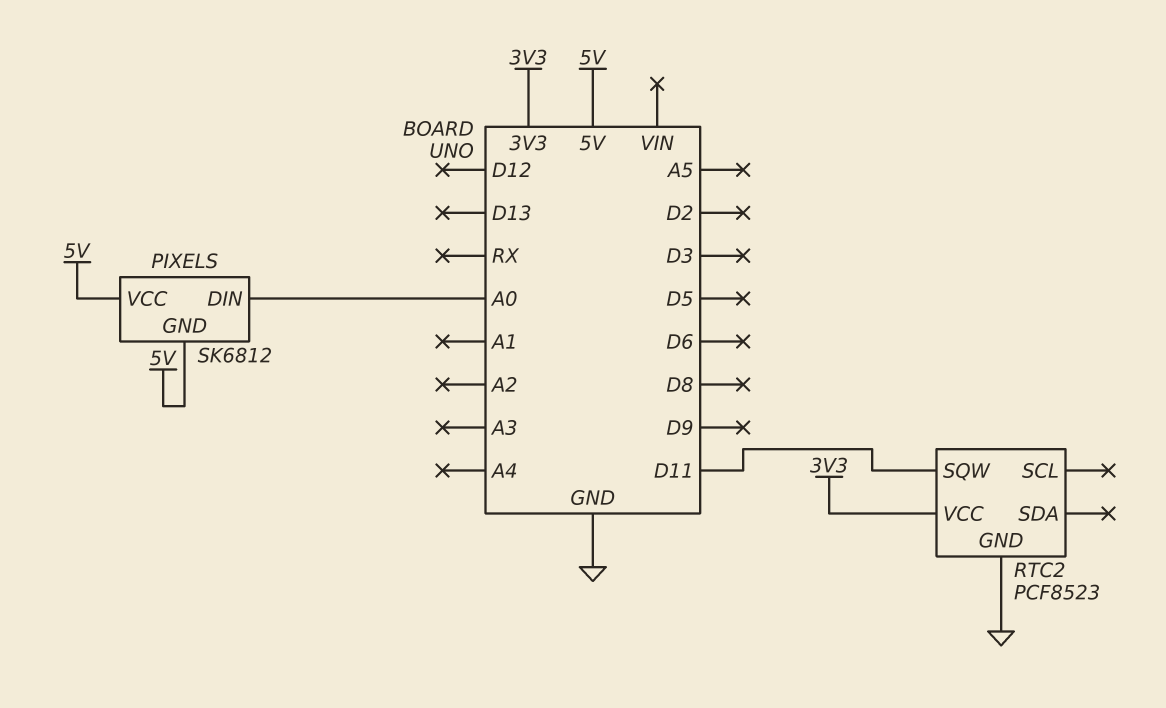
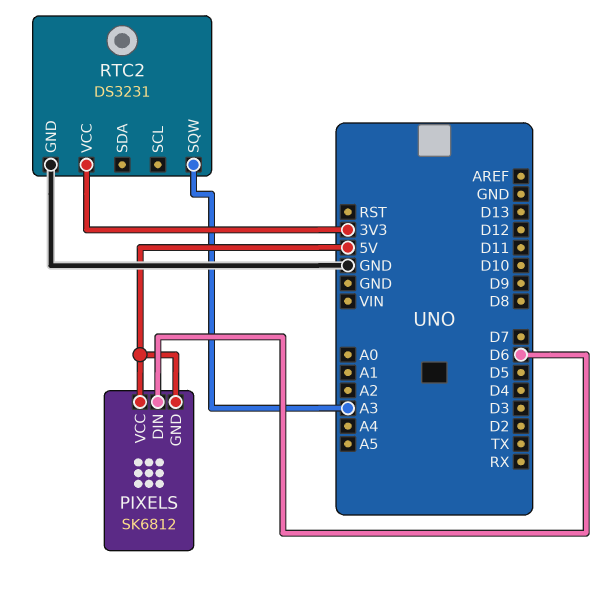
PIXELS pin DIN: A0 -> D6
RTC2: PCF8523 -> DS3231
RTC2 pin SQW: D11 -> A3

